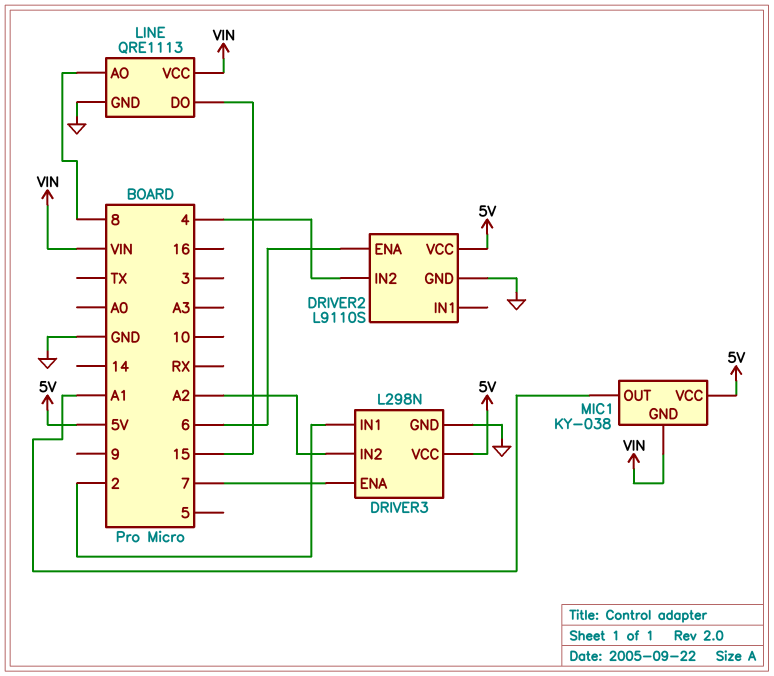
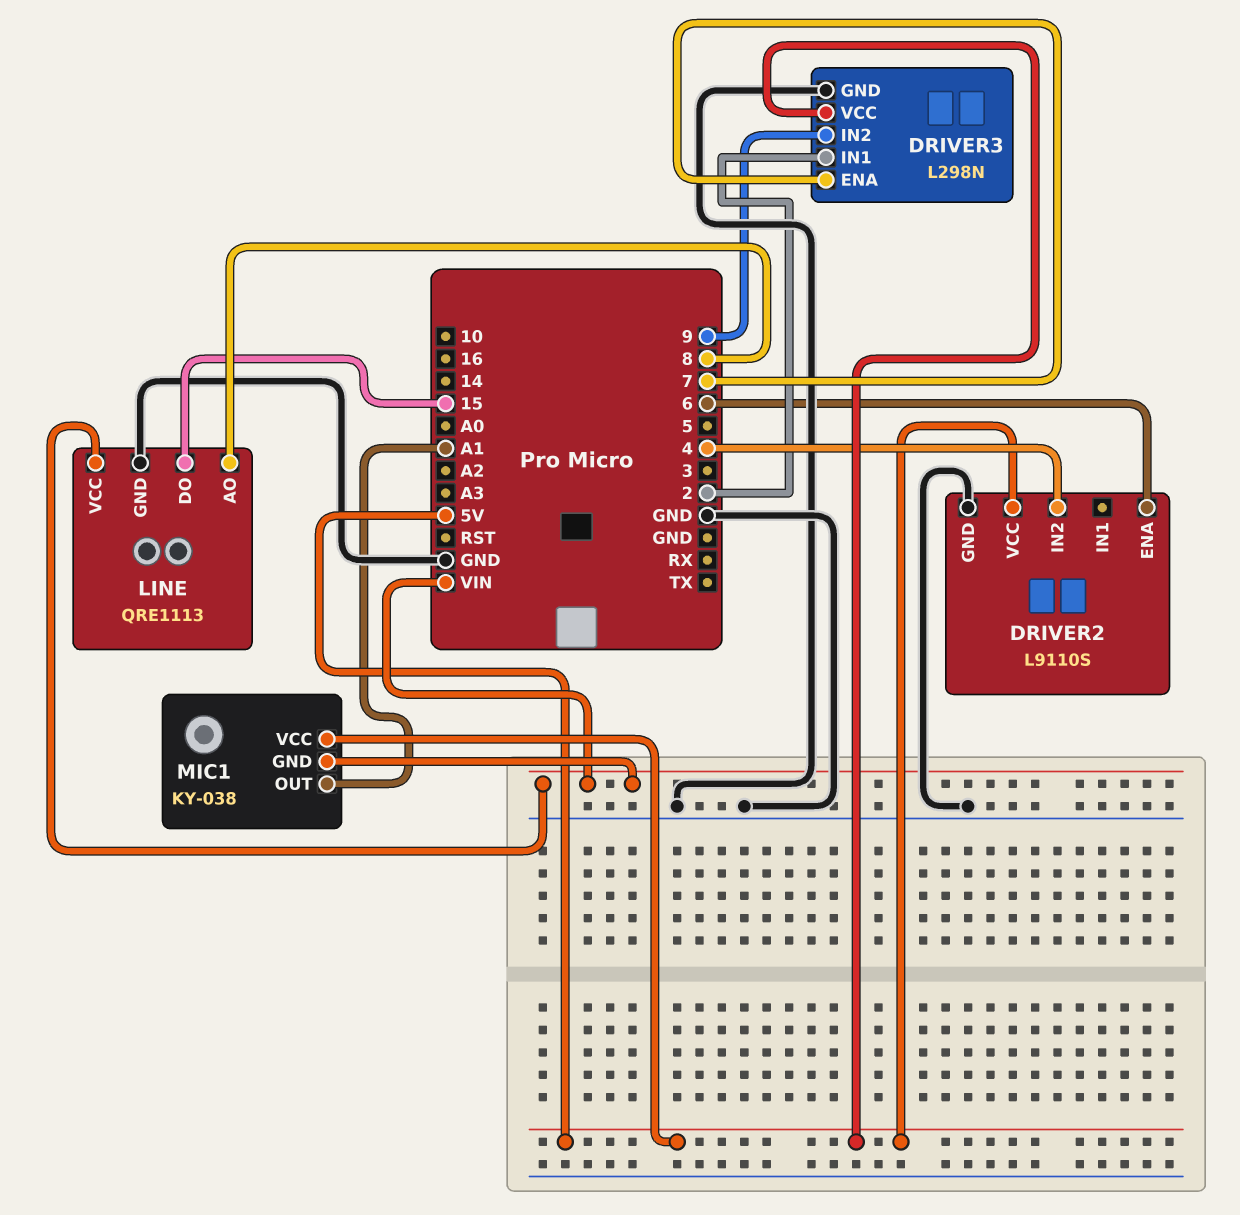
DRIVER3 pin IN2: A2 -> 9

